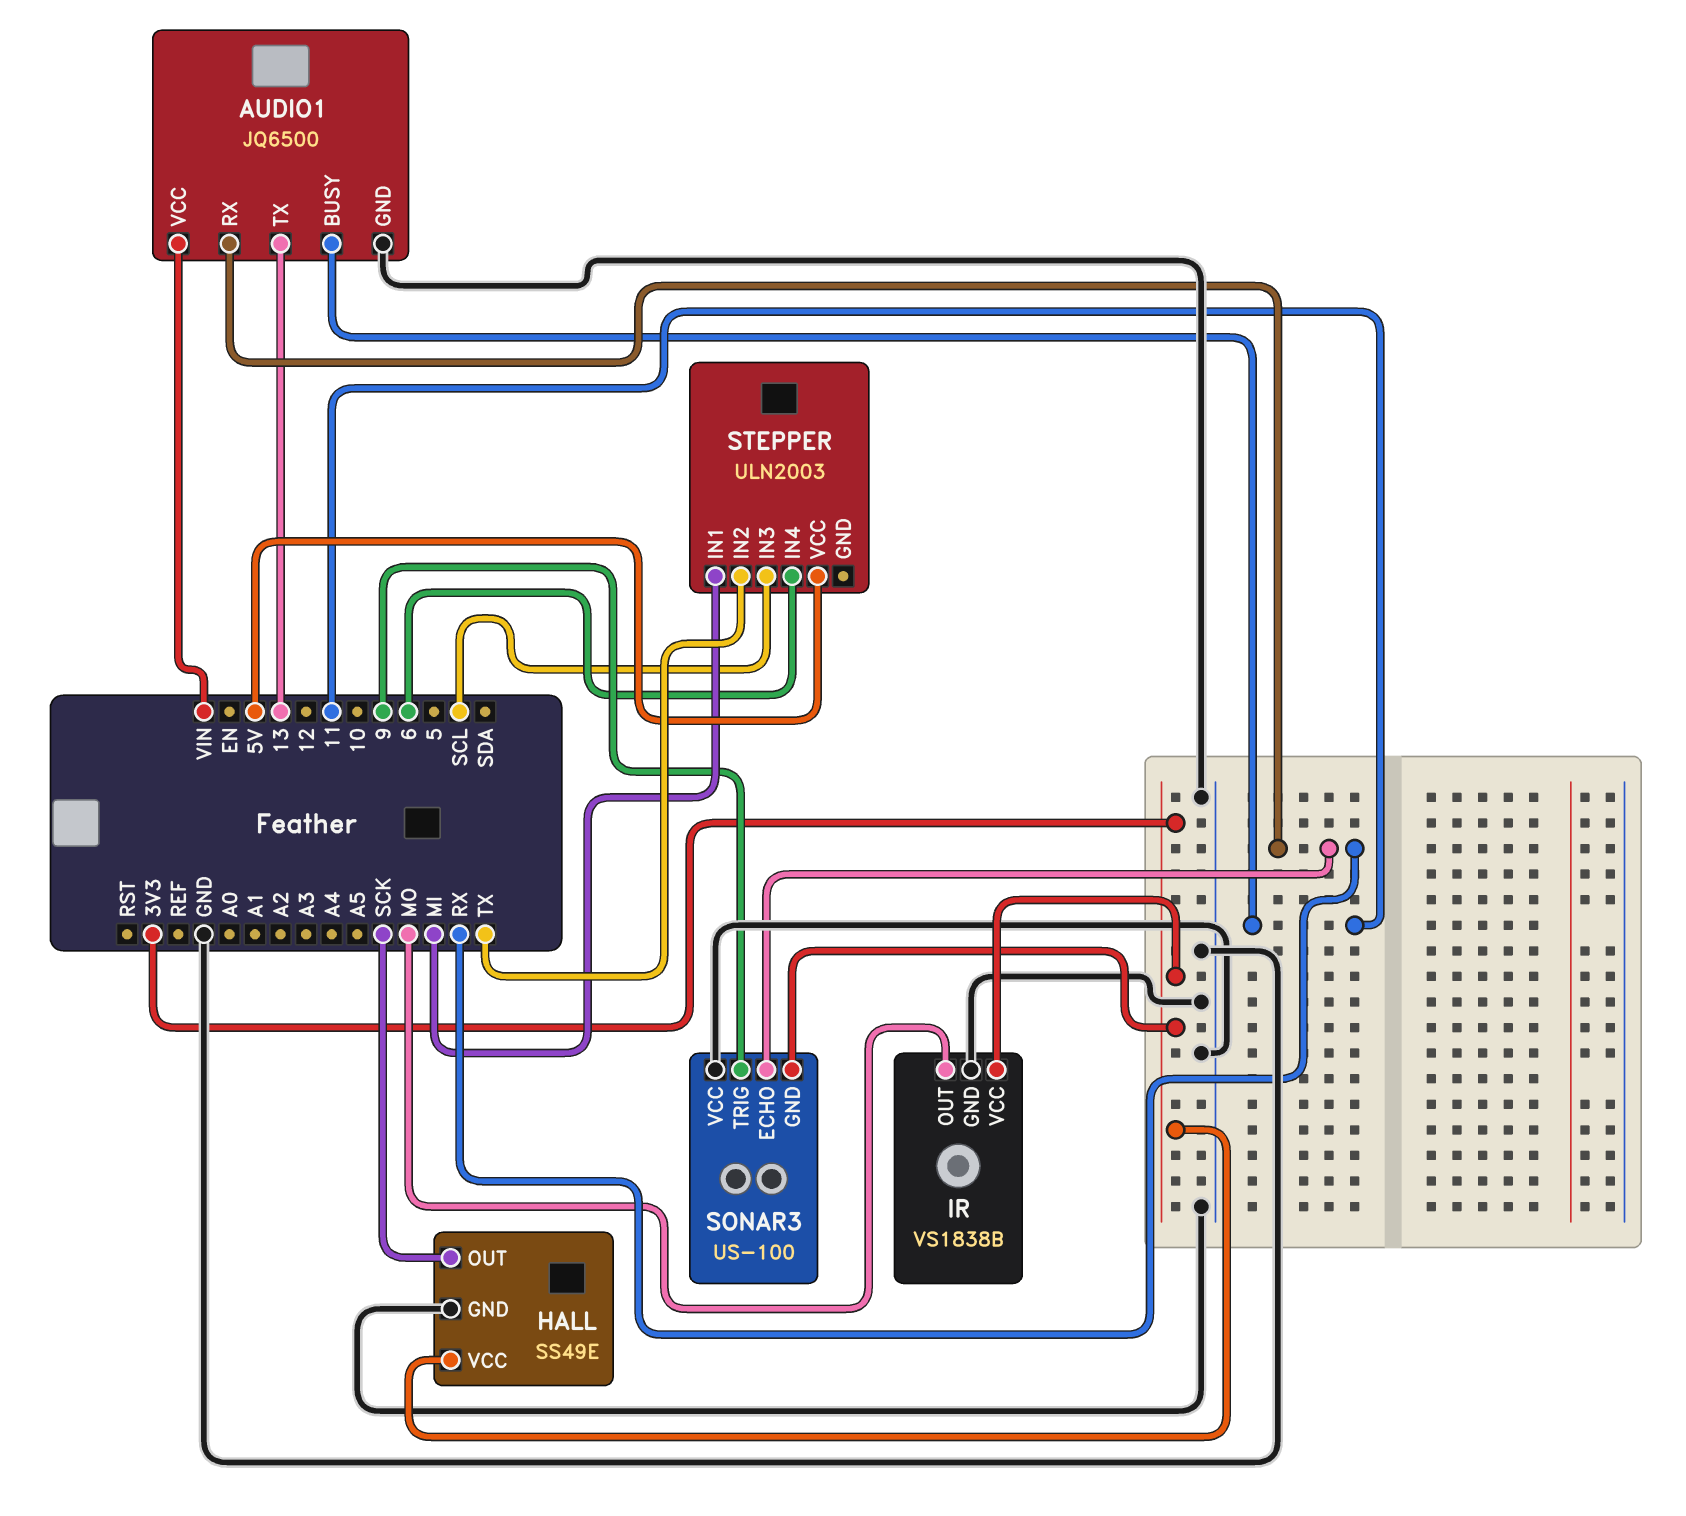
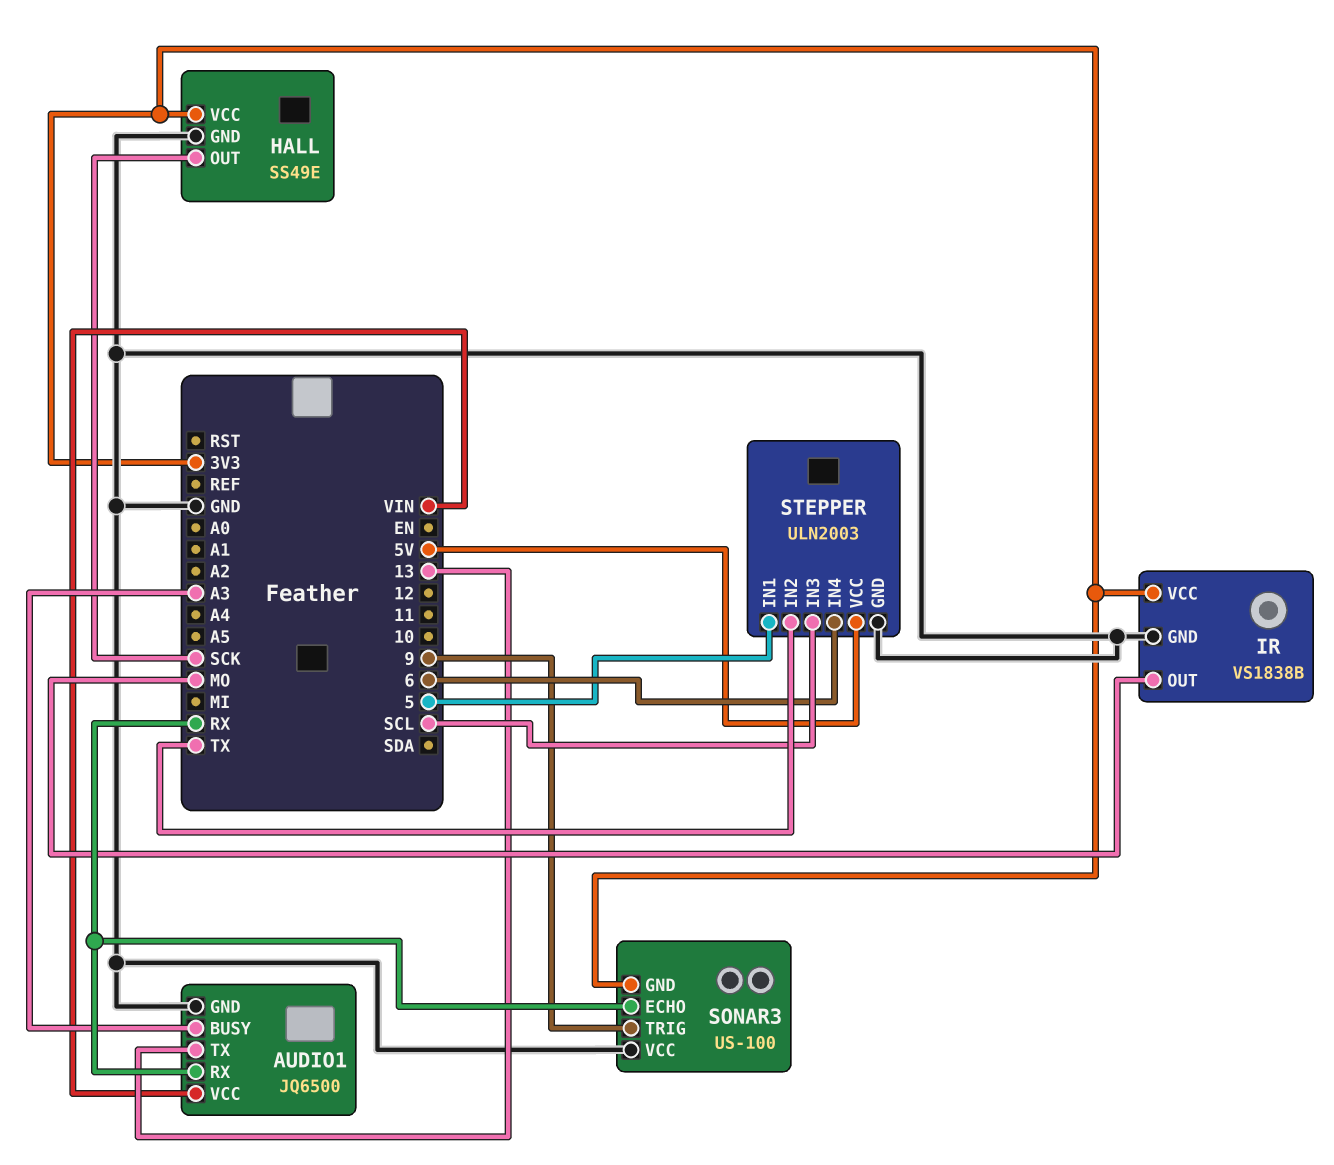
AUDIO1 pin BUSY: 11 -> A3
STEPPER pin GND: none -> GND
STEPPER pin IN1: MI -> 5

